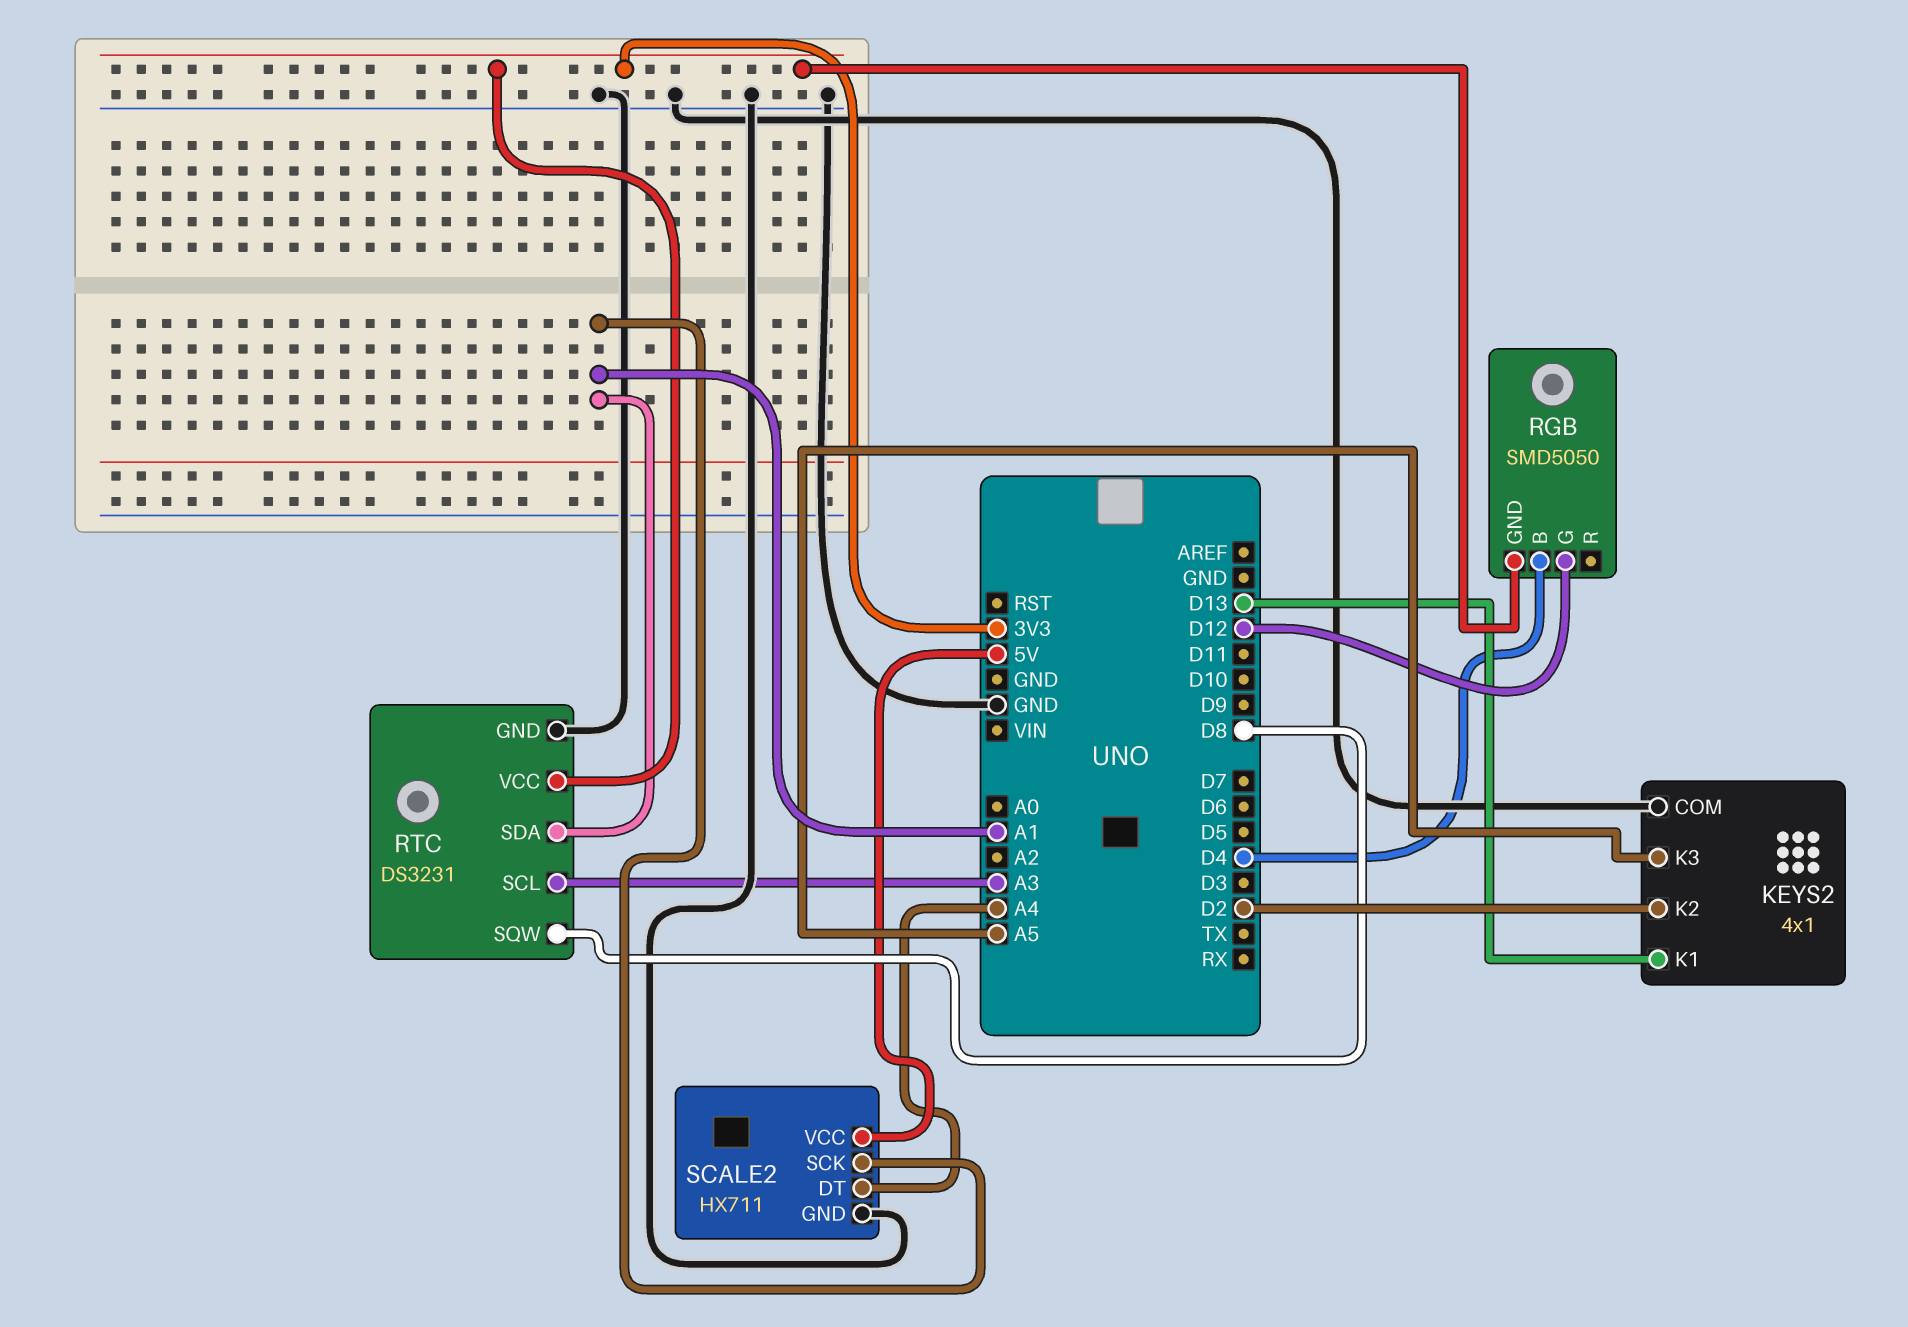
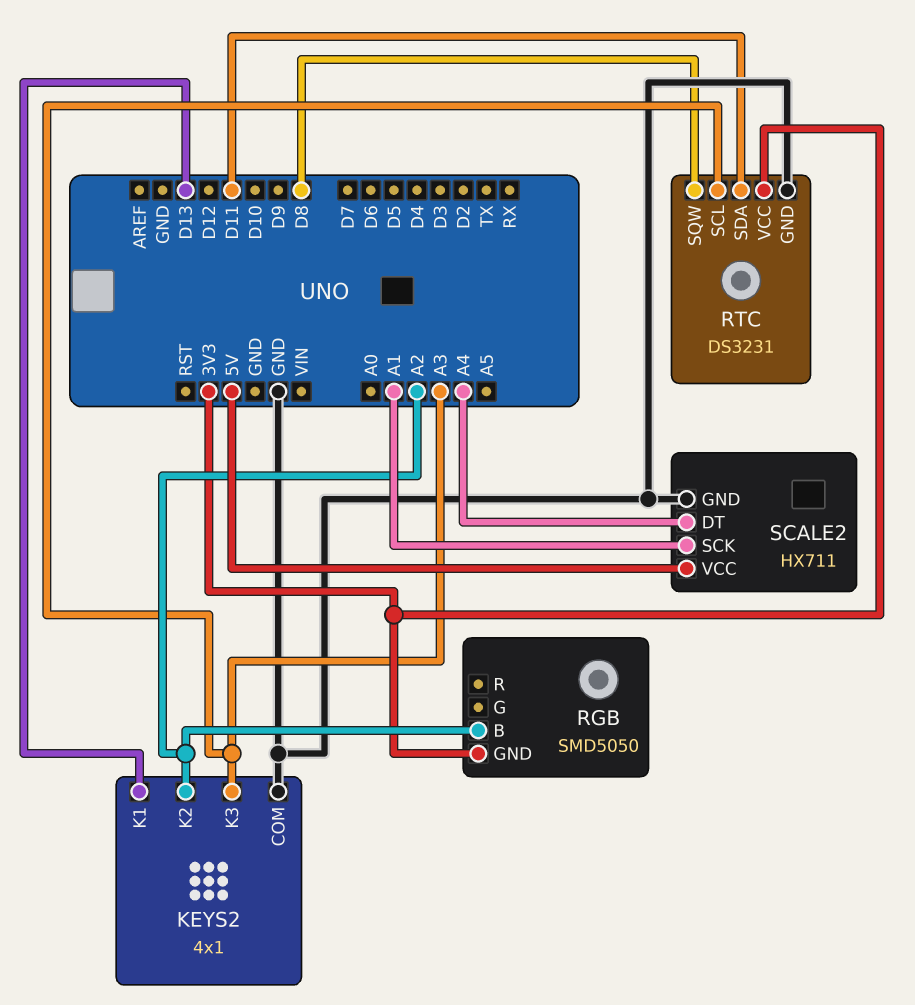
KEYS2 pin K2: D2 -> A2
KEYS2 pin K3: A5 -> A3
RGB pin B: D4 -> A2
RGB pin G: D12 -> none
RTC pin SDA: A1 -> D11

